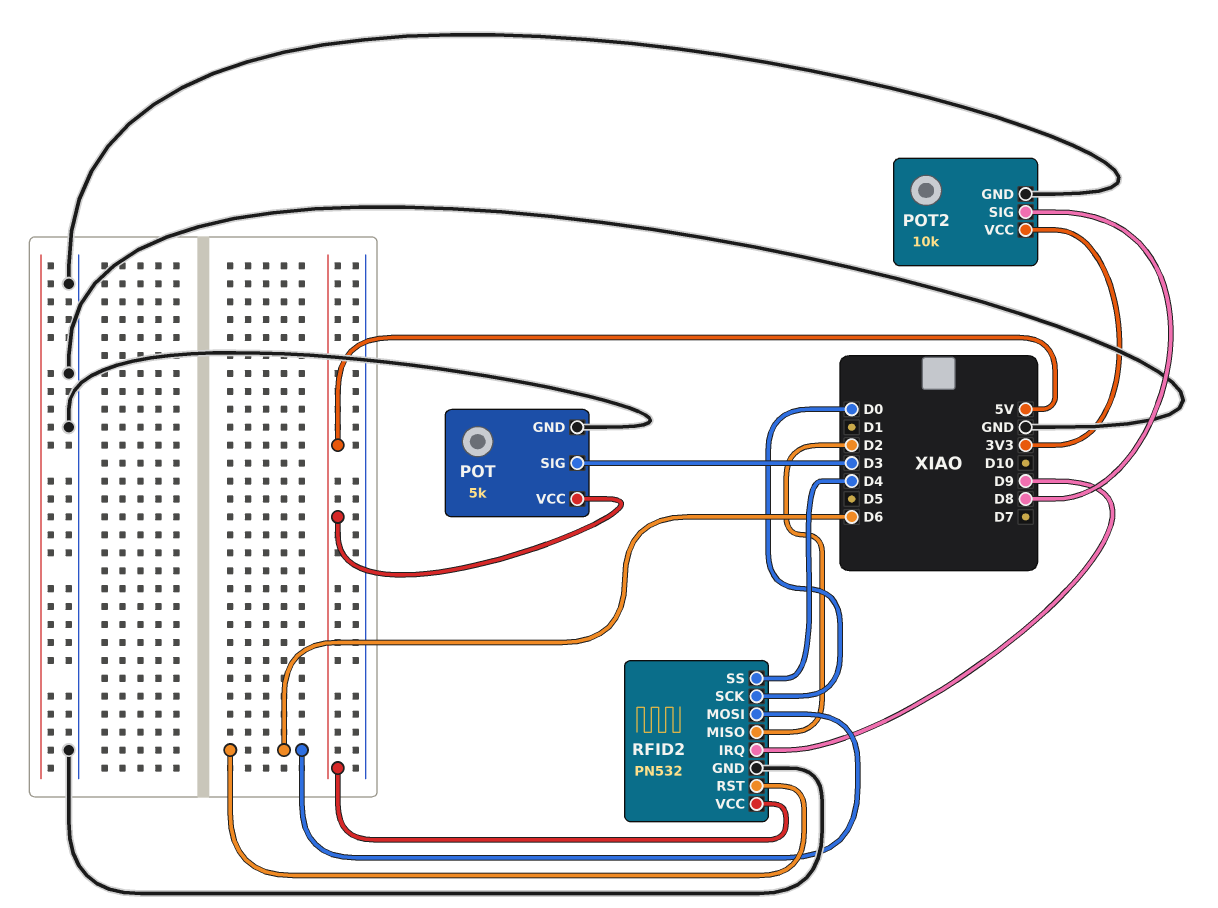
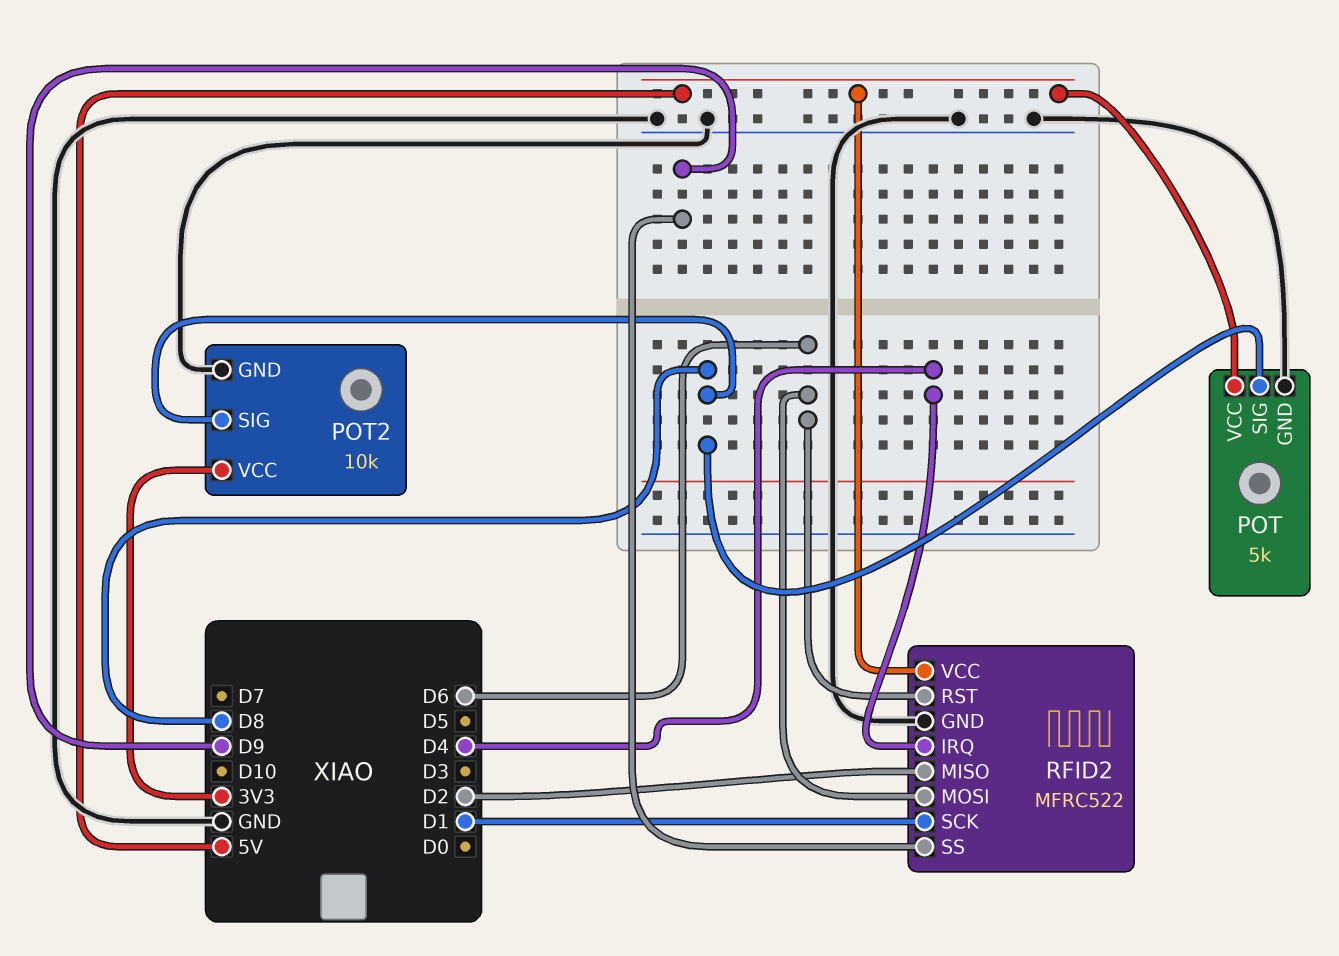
POT pin SIG: D3 -> D8
RFID2: PN532 -> MFRC522
RFID2 pin IRQ: D9 -> D4
RFID2 pin SCK: D0 -> D1
RFID2 pin SS: D4 -> D9

